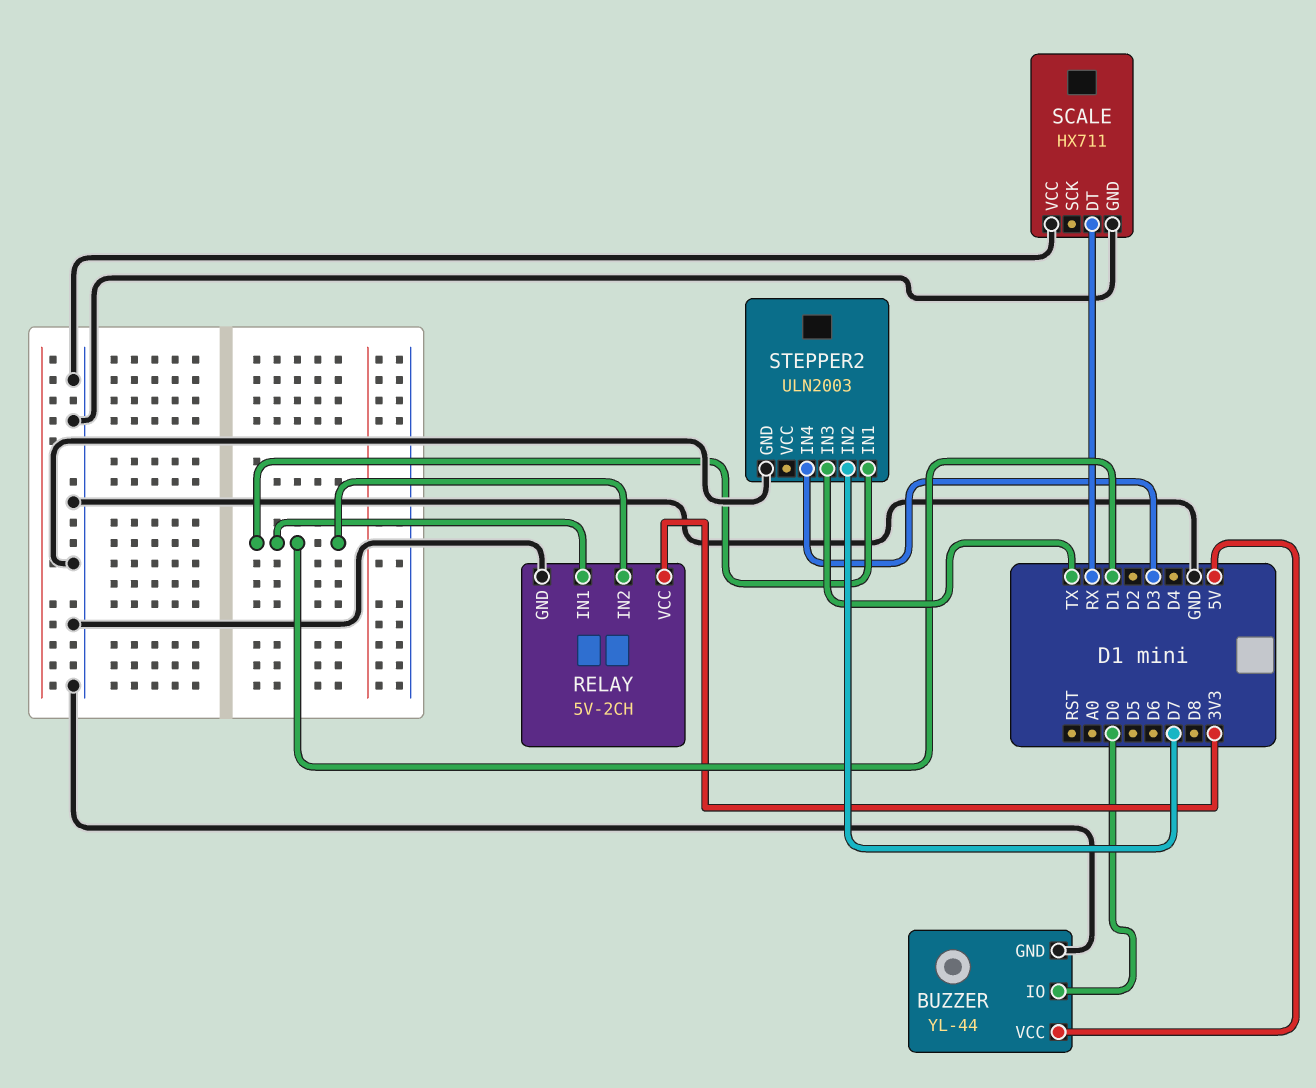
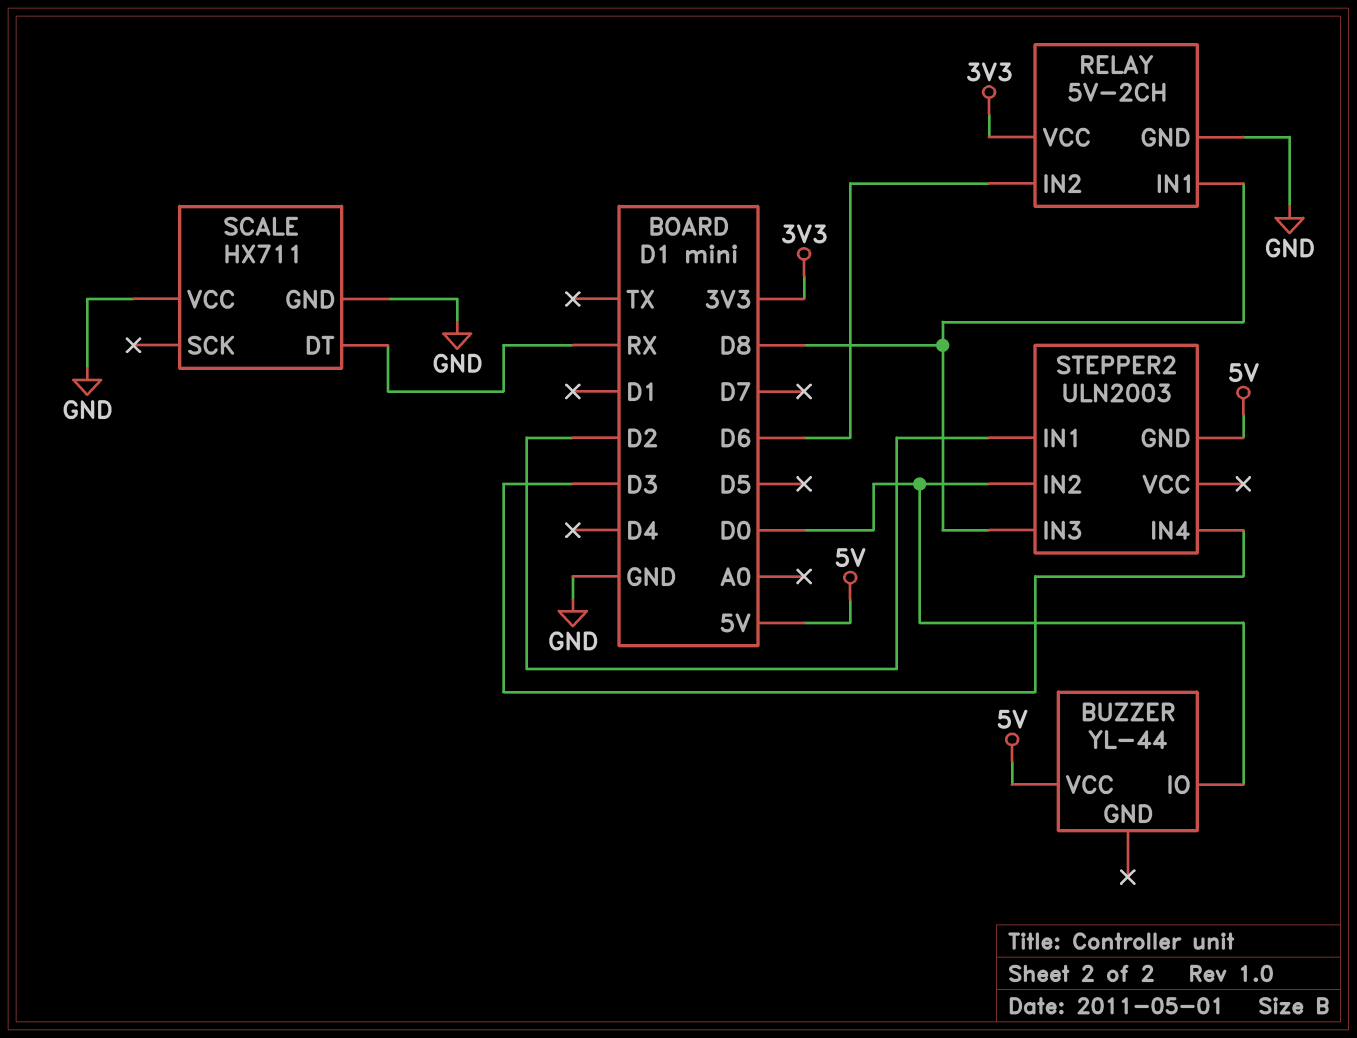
BUZZER pin GND: GND -> none
RELAY pin IN1: D1 -> D8
RELAY pin IN2: D1 -> D6
STEPPER2 pin GND: GND -> 5V
STEPPER2 pin IN1: D1 -> D2
STEPPER2 pin IN2: D7 -> D0
STEPPER2 pin IN3: TX -> D8

